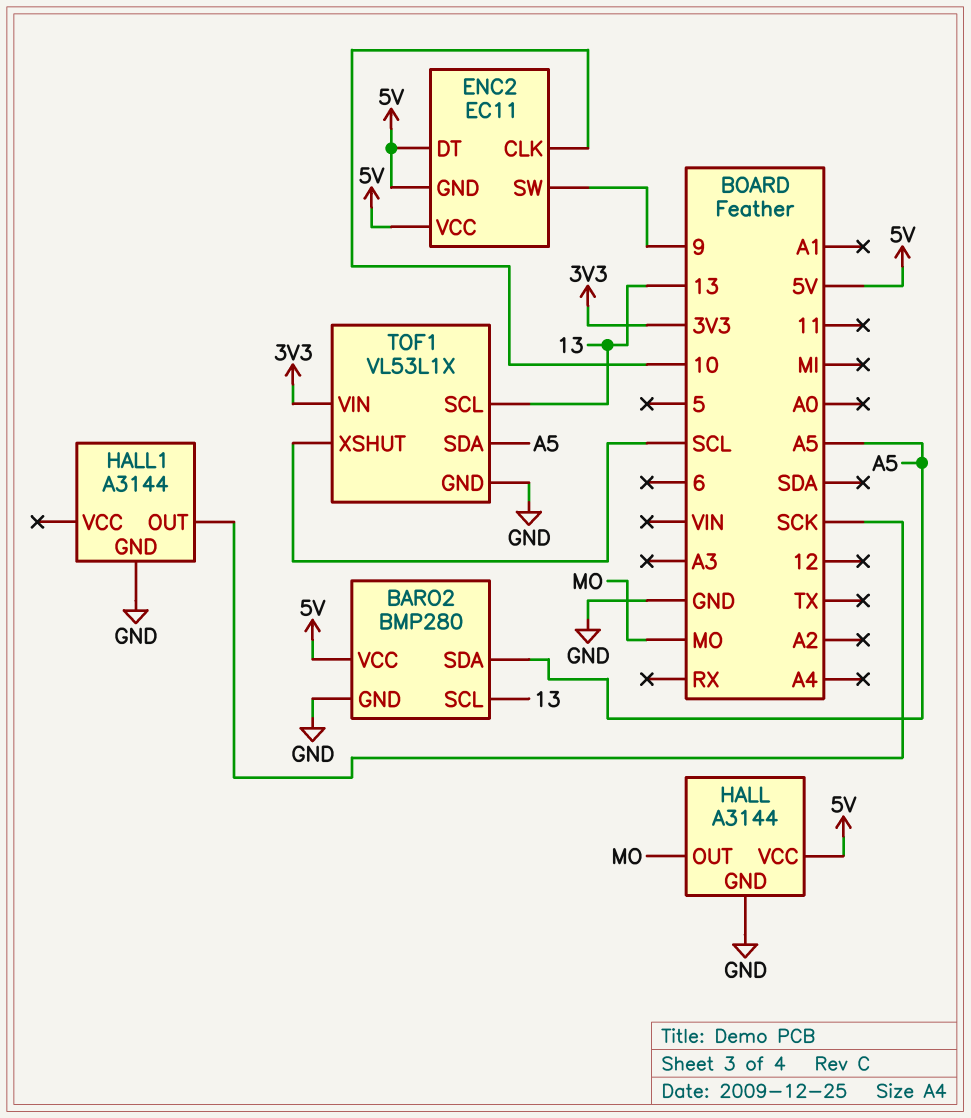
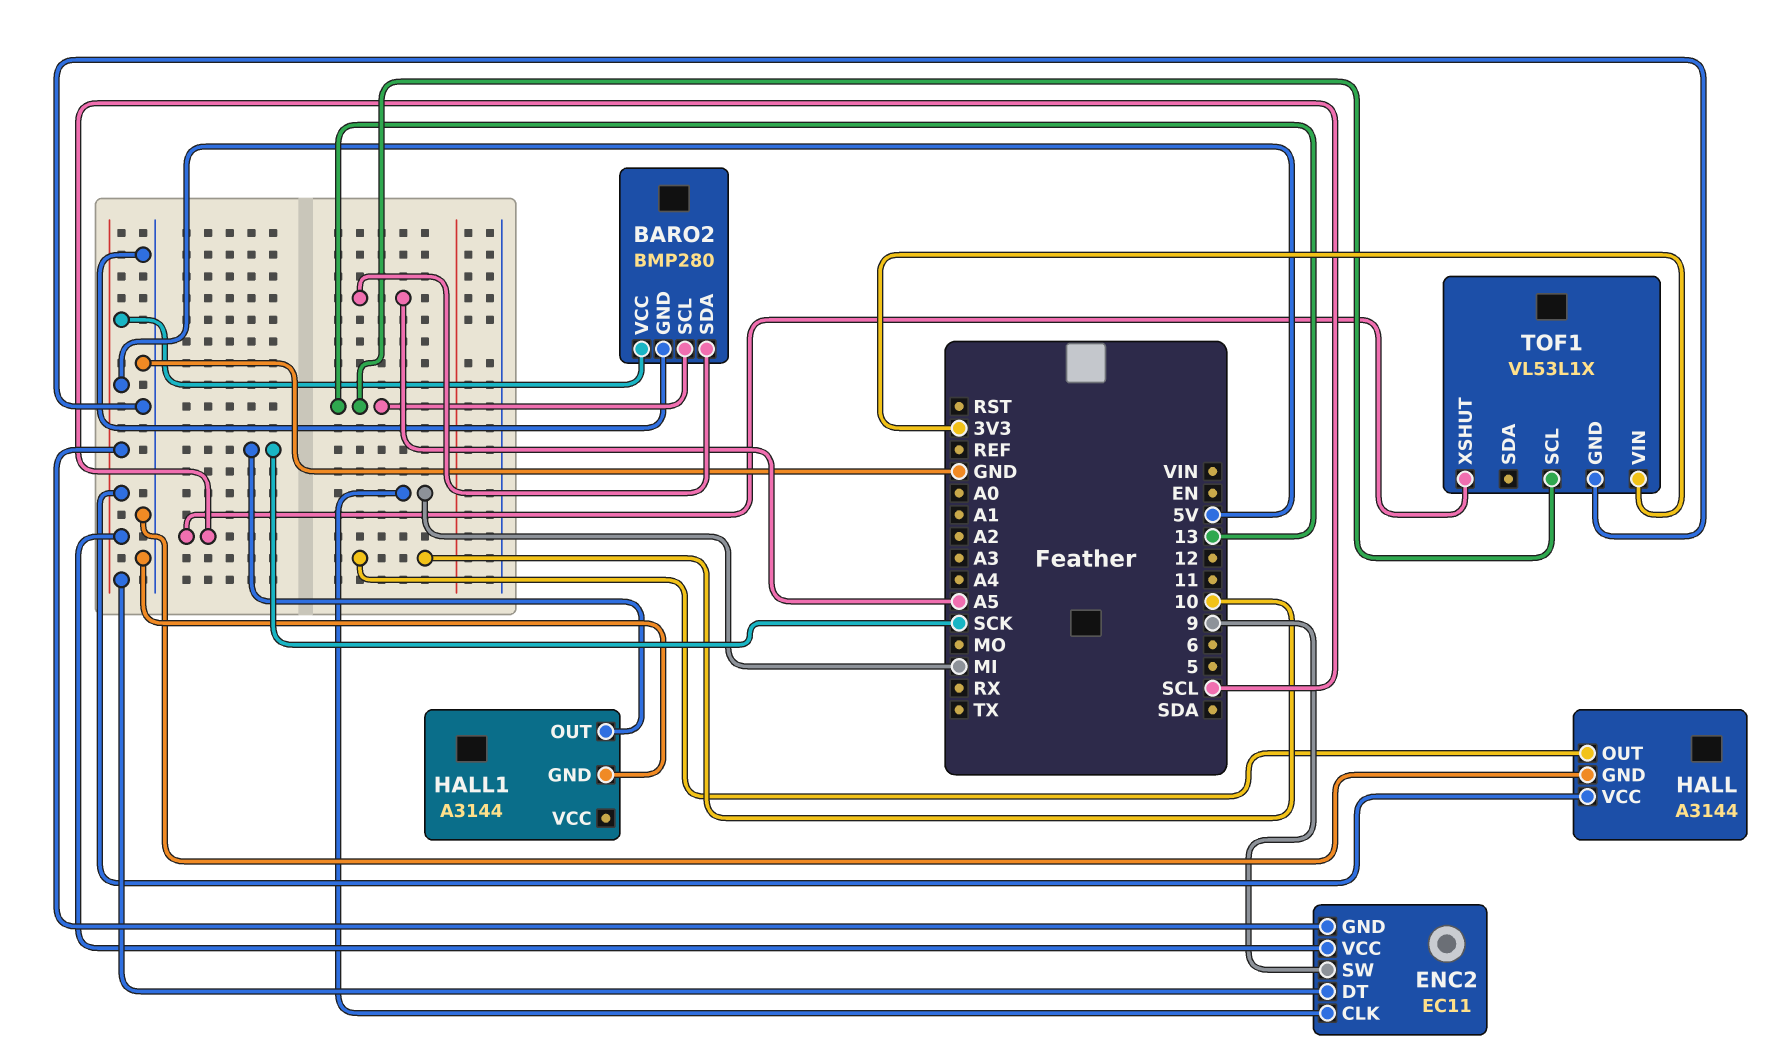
ENC2 pin CLK: 10 -> MI
HALL pin OUT: MO -> 10
TOF1 pin SDA: A5 -> none

